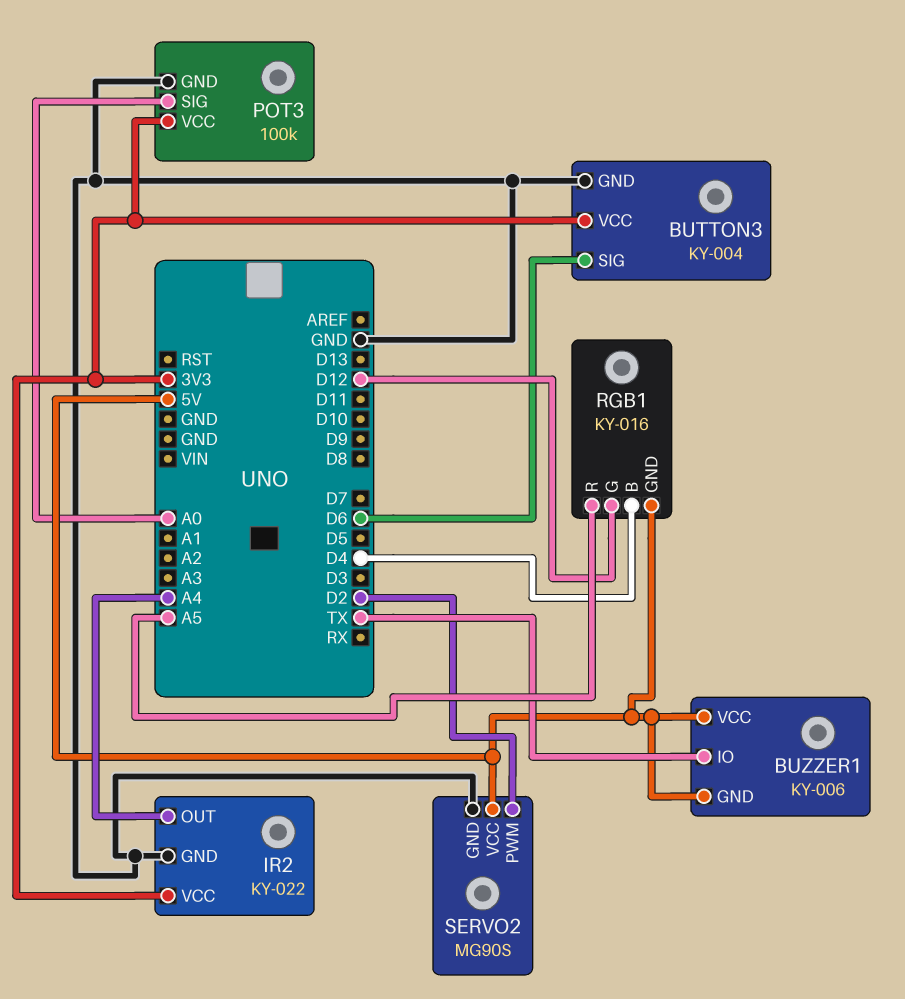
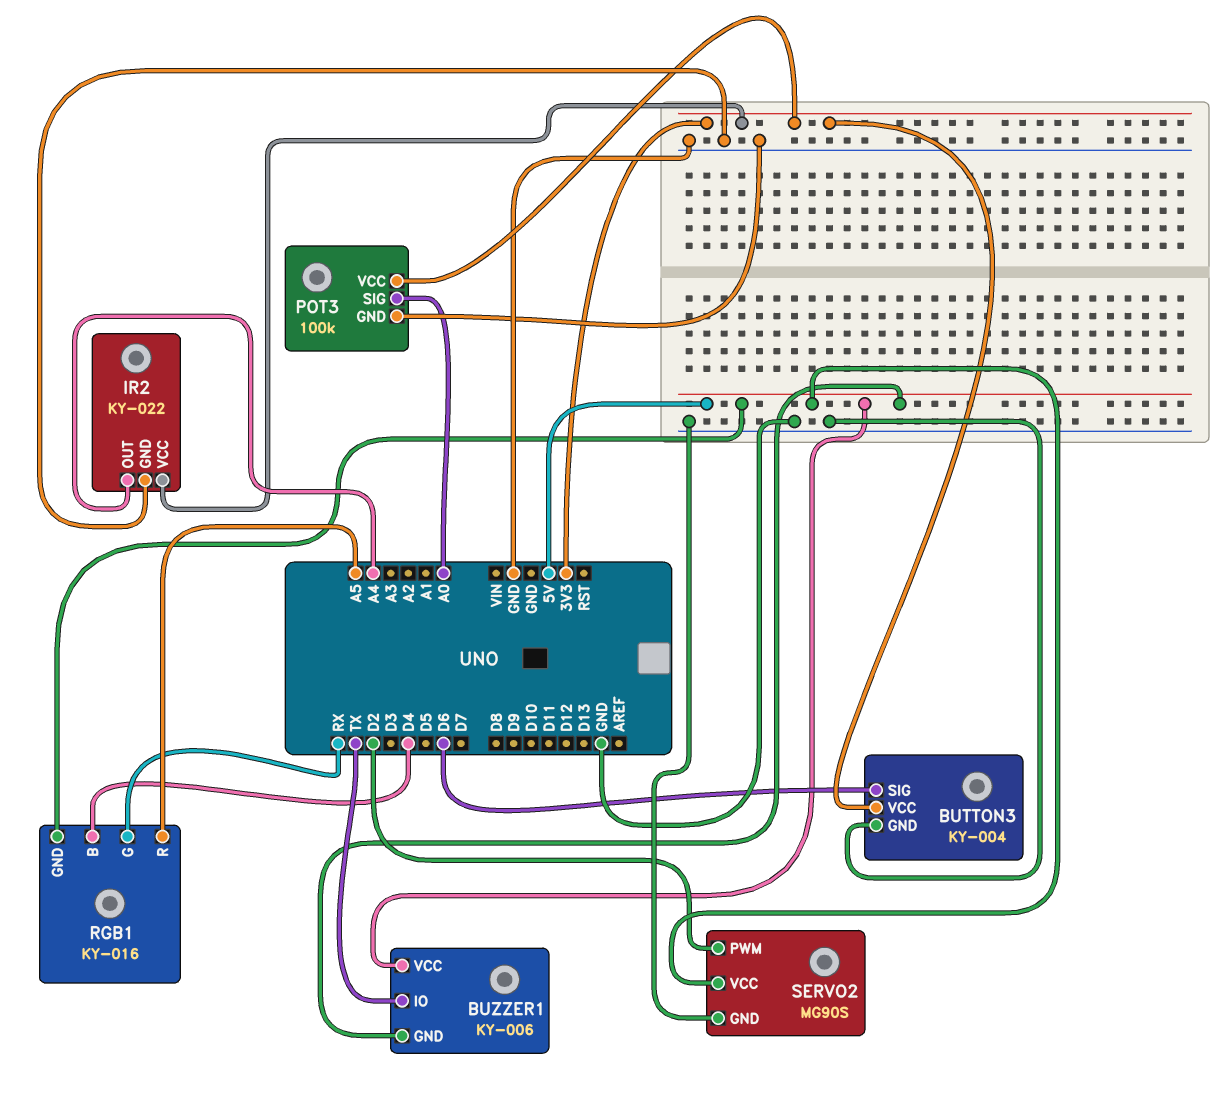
RGB1 pin G: D12 -> RX

